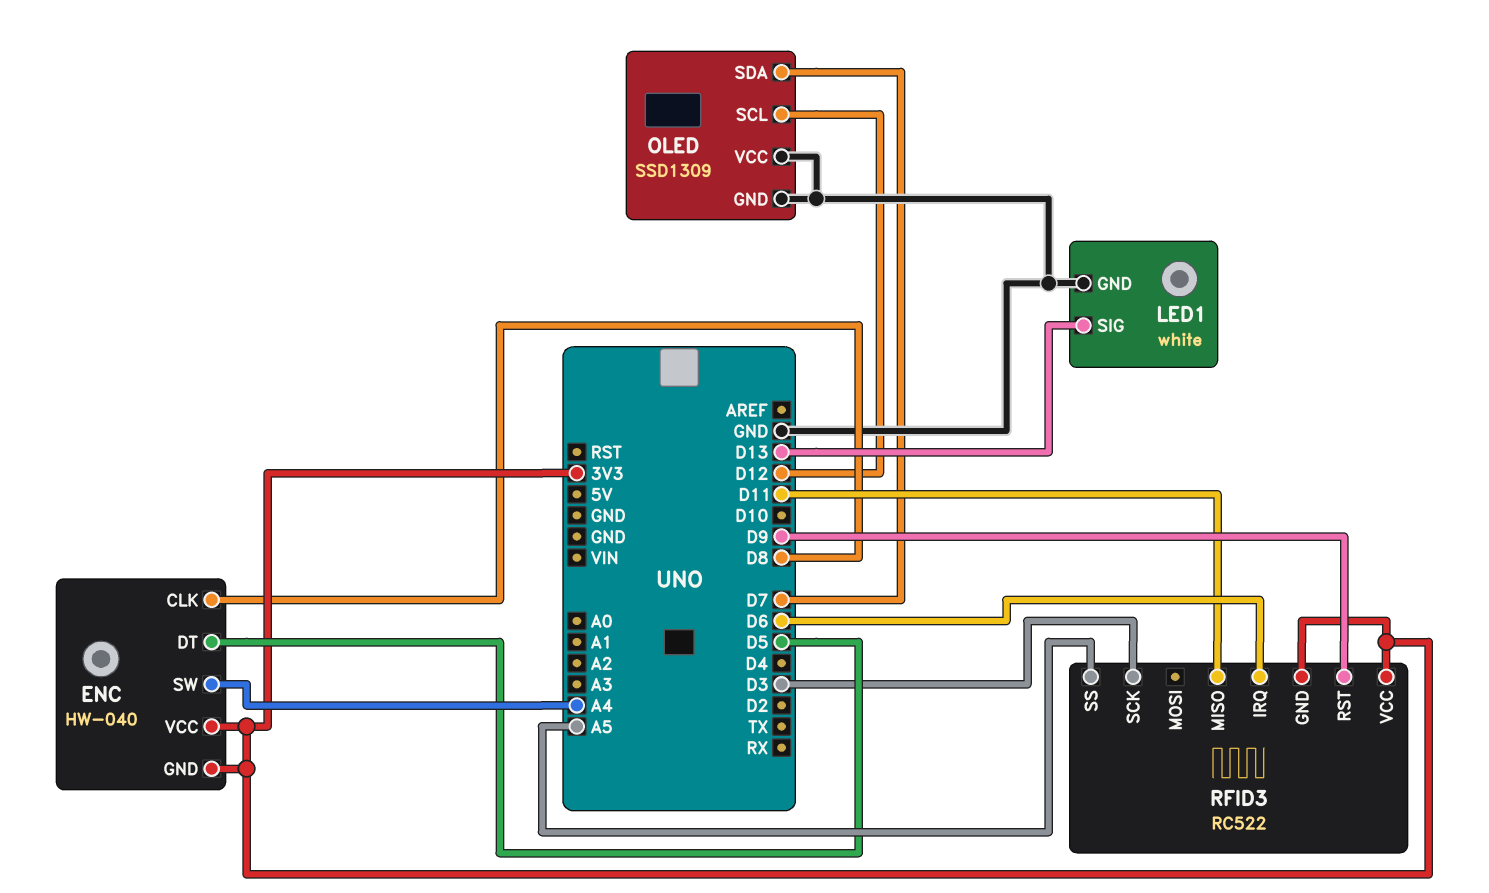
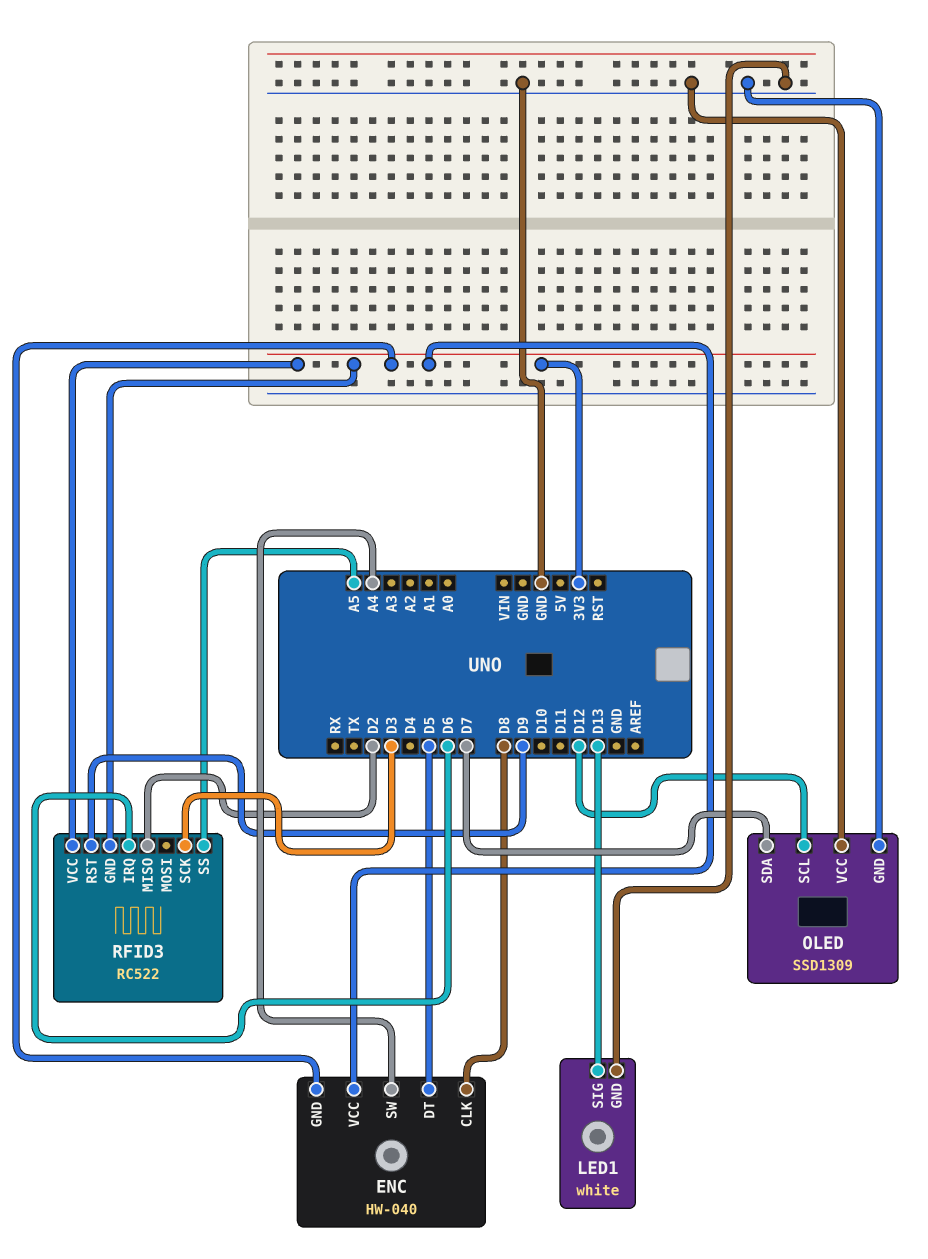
RFID3 pin MISO: D11 -> D2

